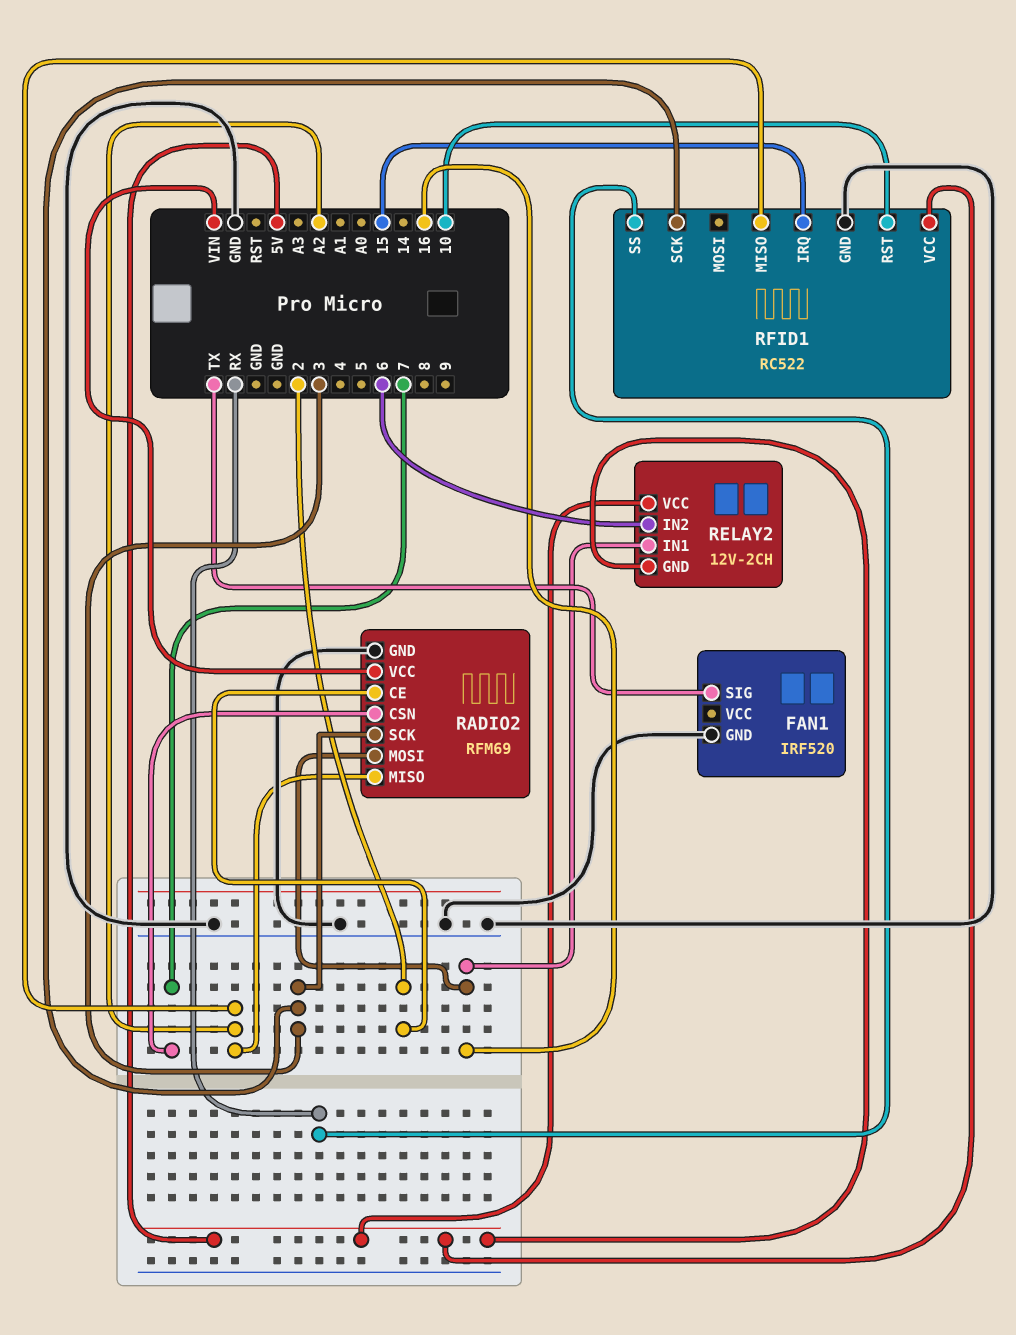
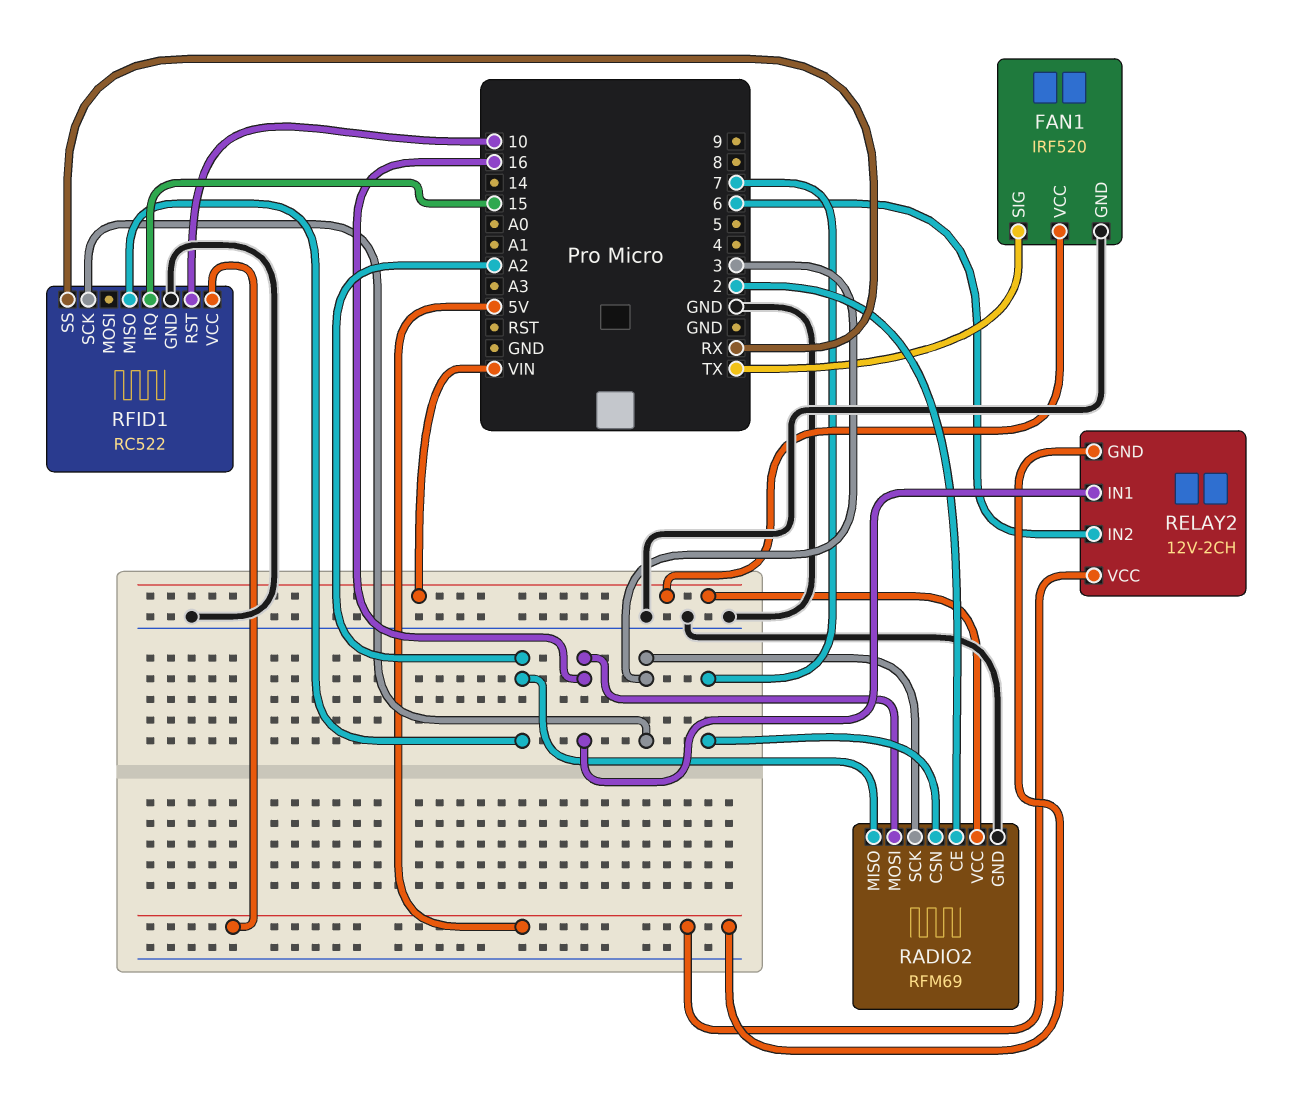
FAN1 pin VCC: none -> VIN

